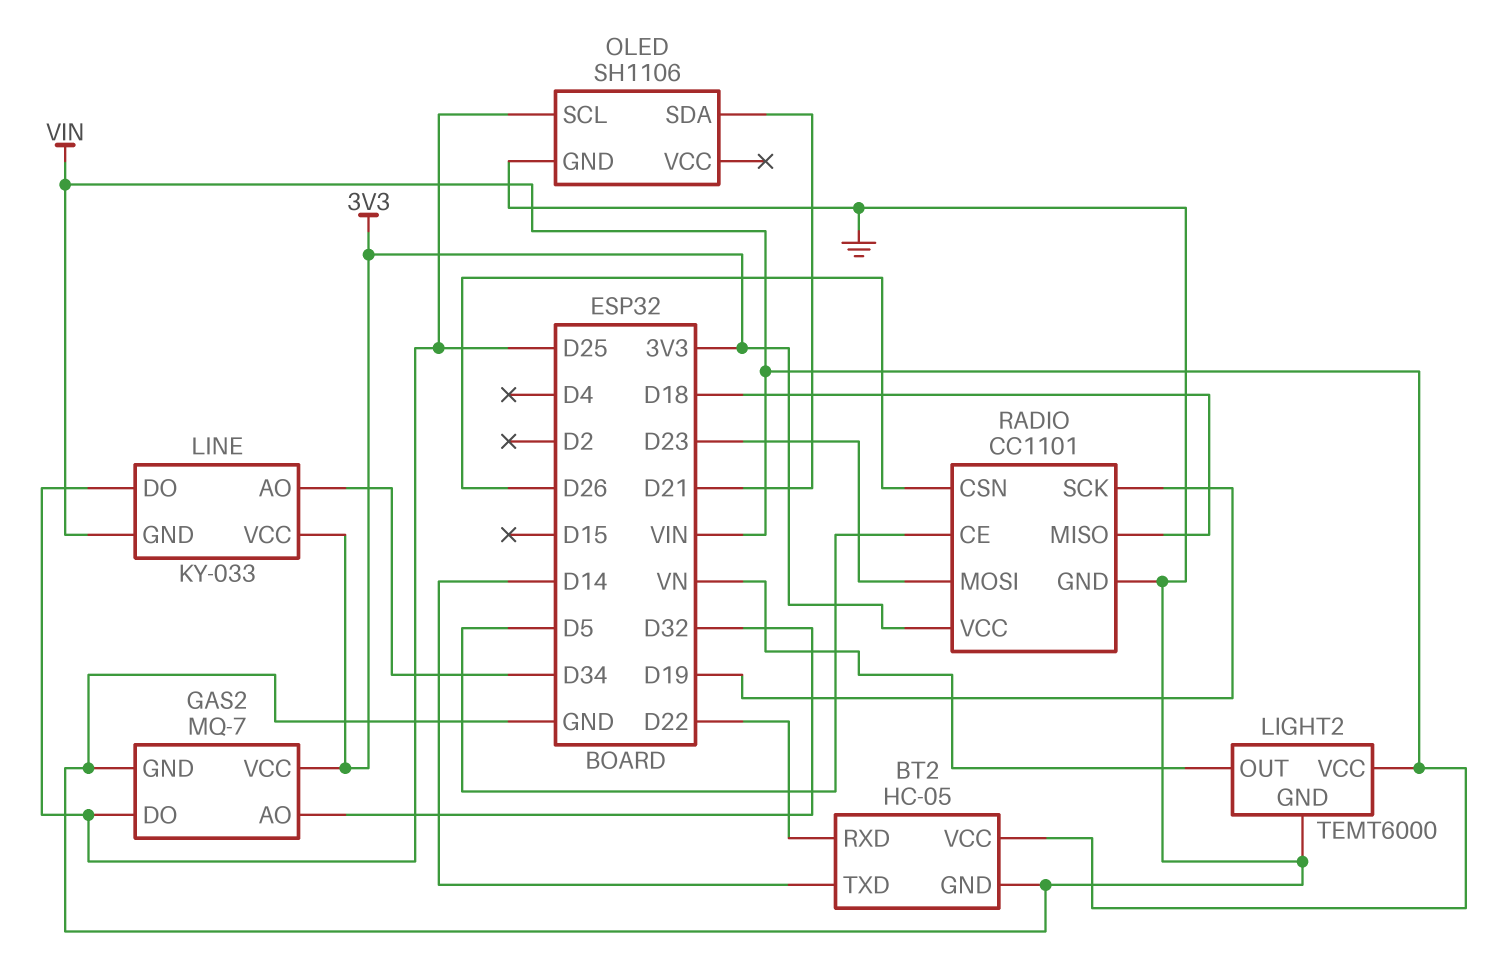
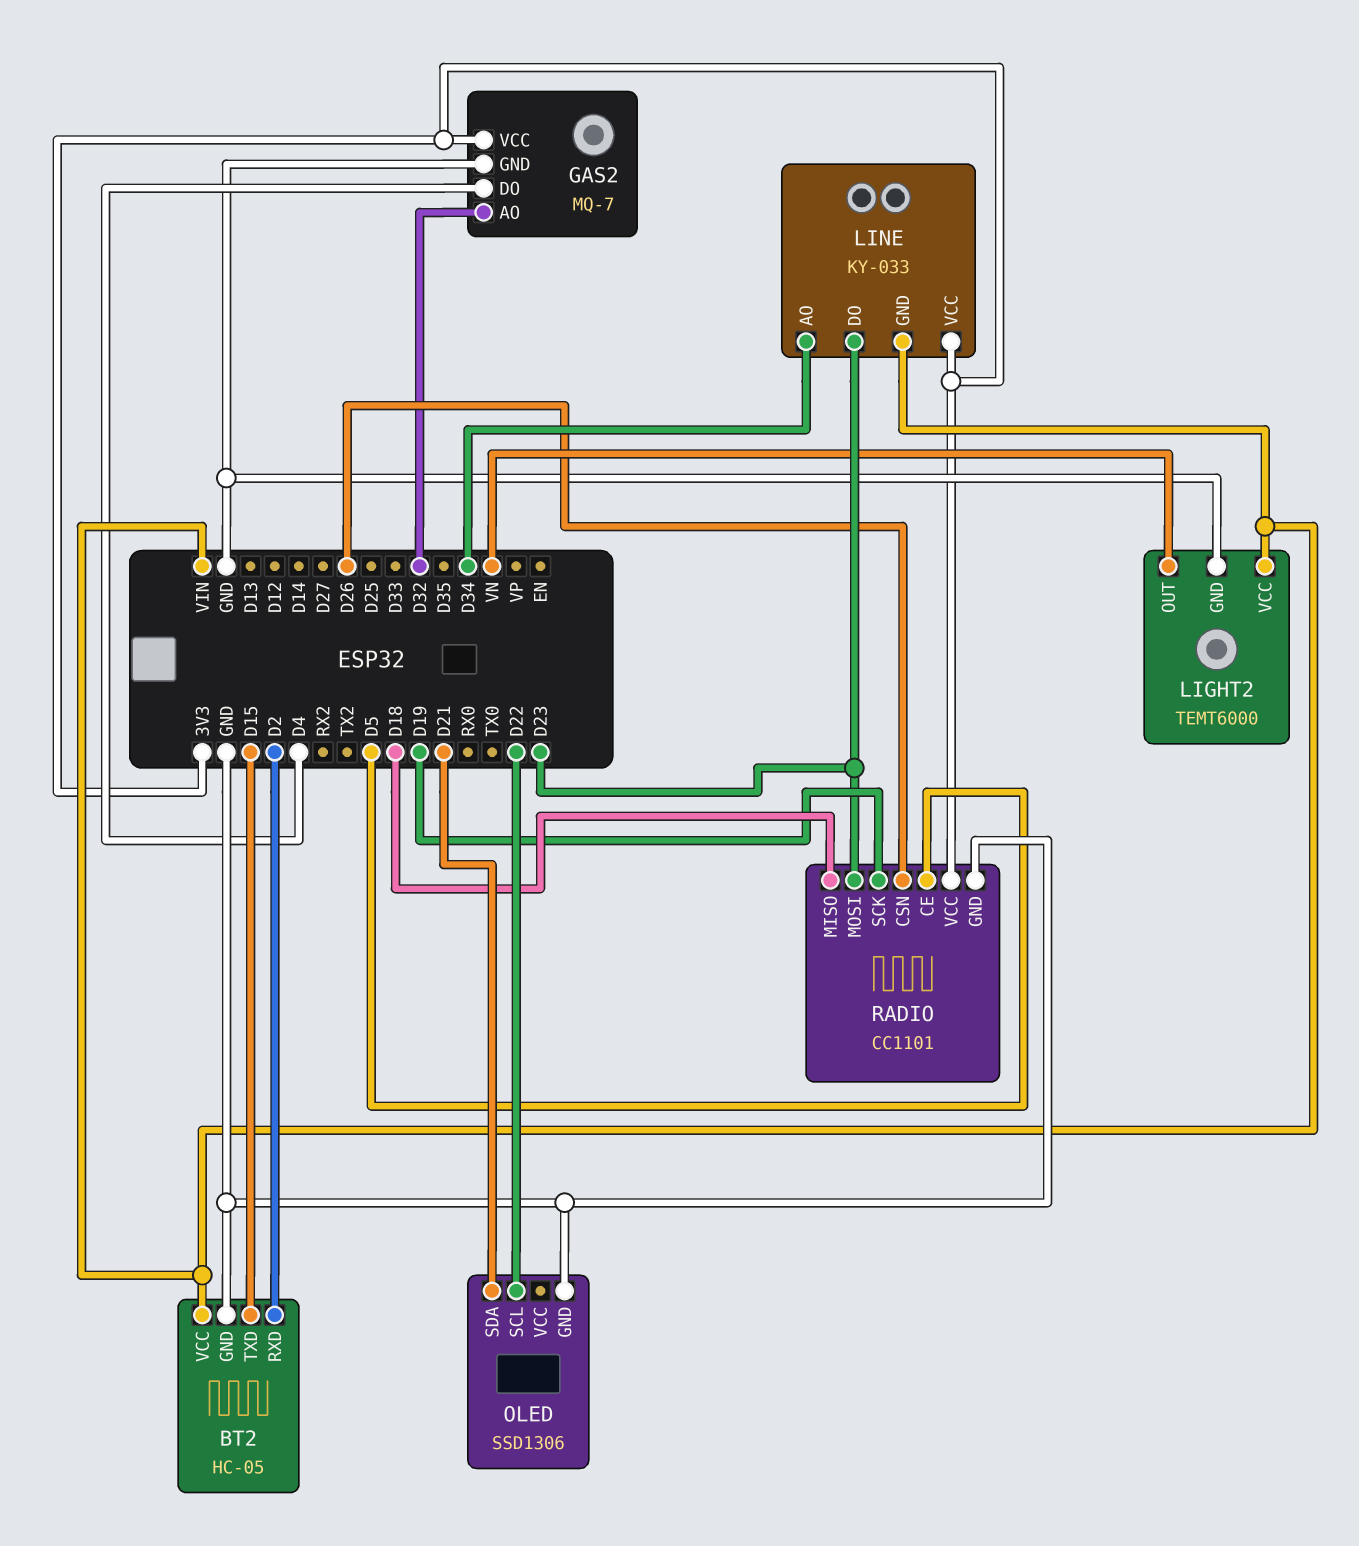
BT2 pin RXD: D22 -> D2
BT2 pin TXD: D14 -> D15
GAS2 pin DO: D25 -> D4
LINE pin DO: D25 -> D23
OLED: SH1106 -> SSD1306
OLED pin SCL: D25 -> D22

